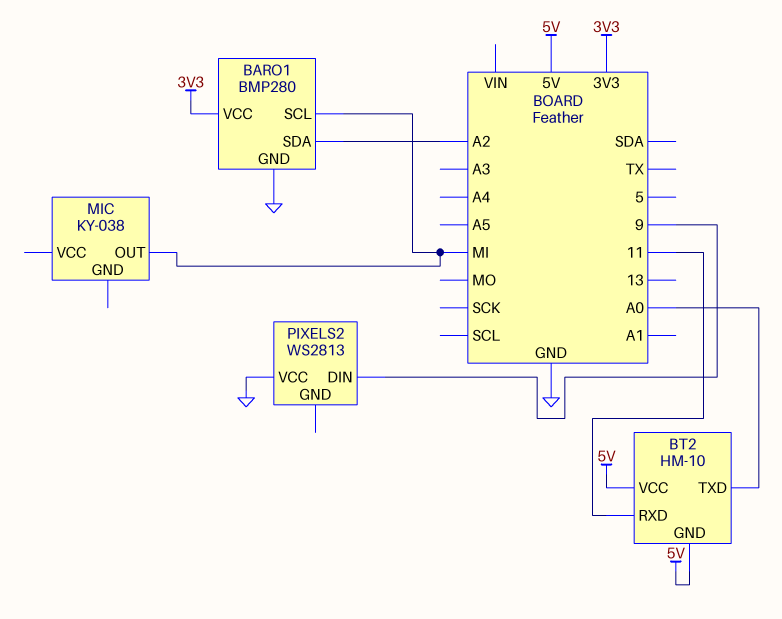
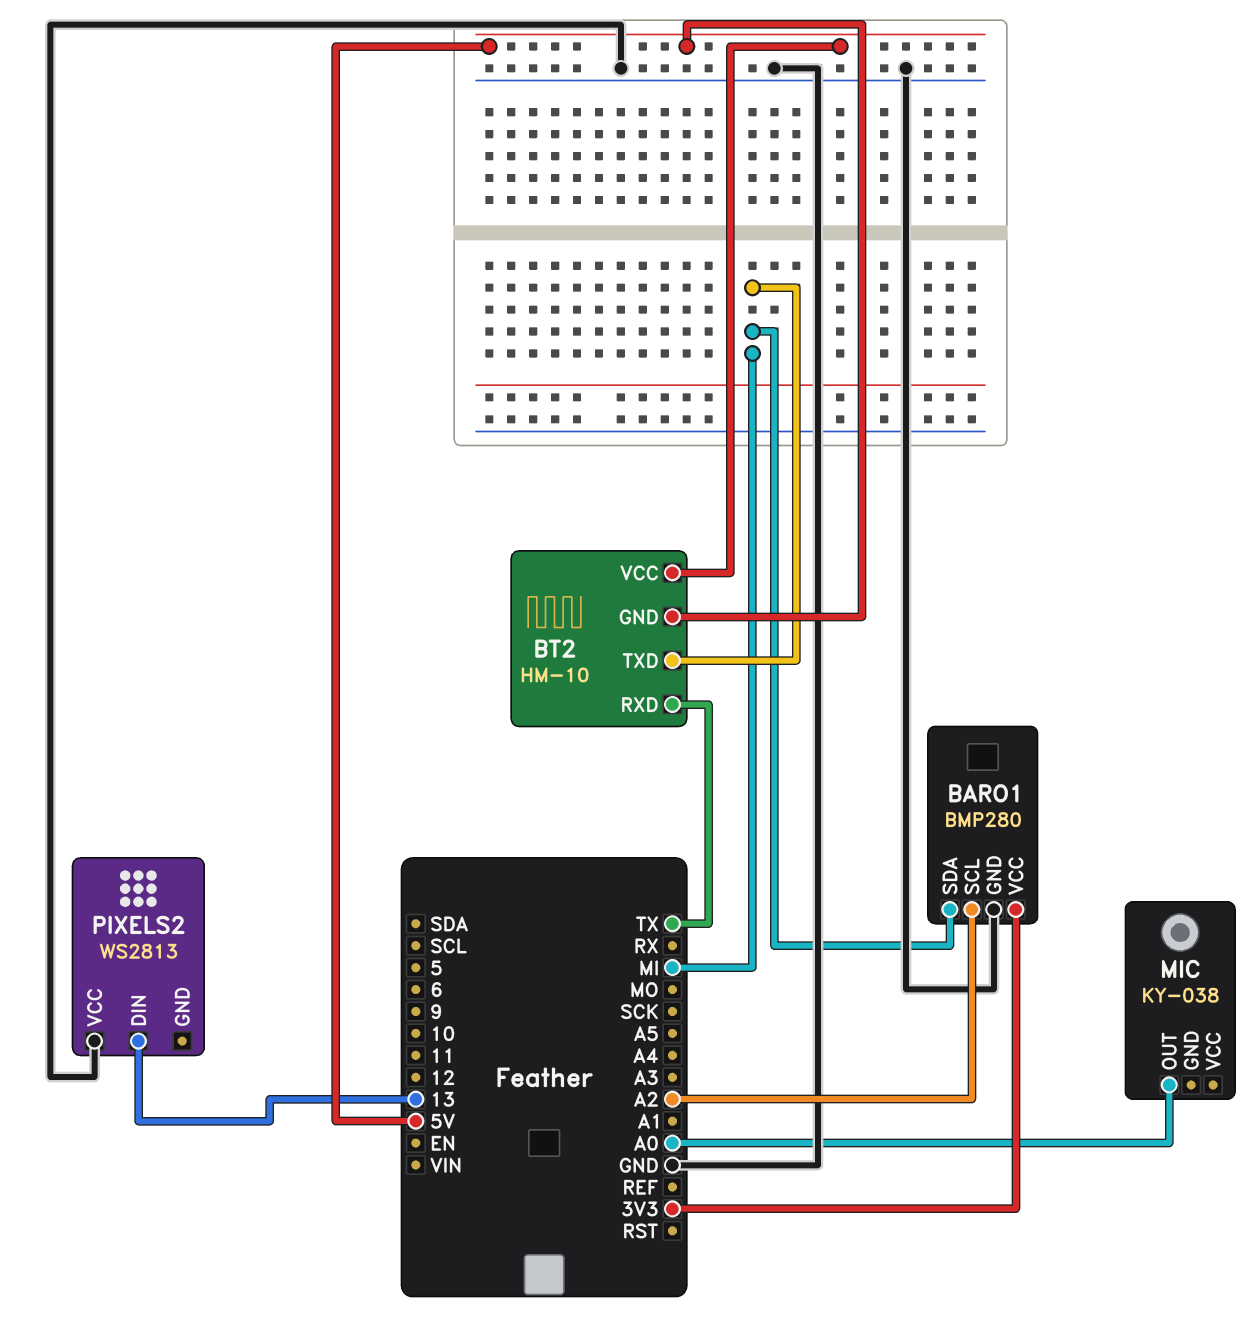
BARO1 pin SCL: MI -> A2
BARO1 pin SDA: A2 -> MI
BT2 pin RXD: 11 -> TX
BT2 pin TXD: A0 -> MI
MIC pin OUT: MI -> A0
PIXELS2 pin DIN: 9 -> 13

